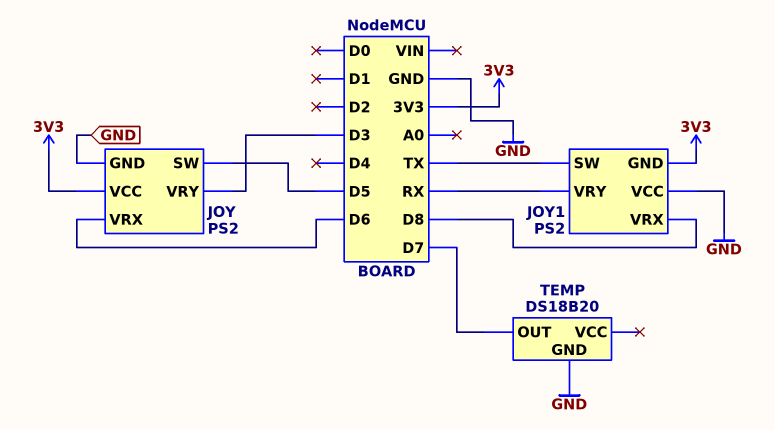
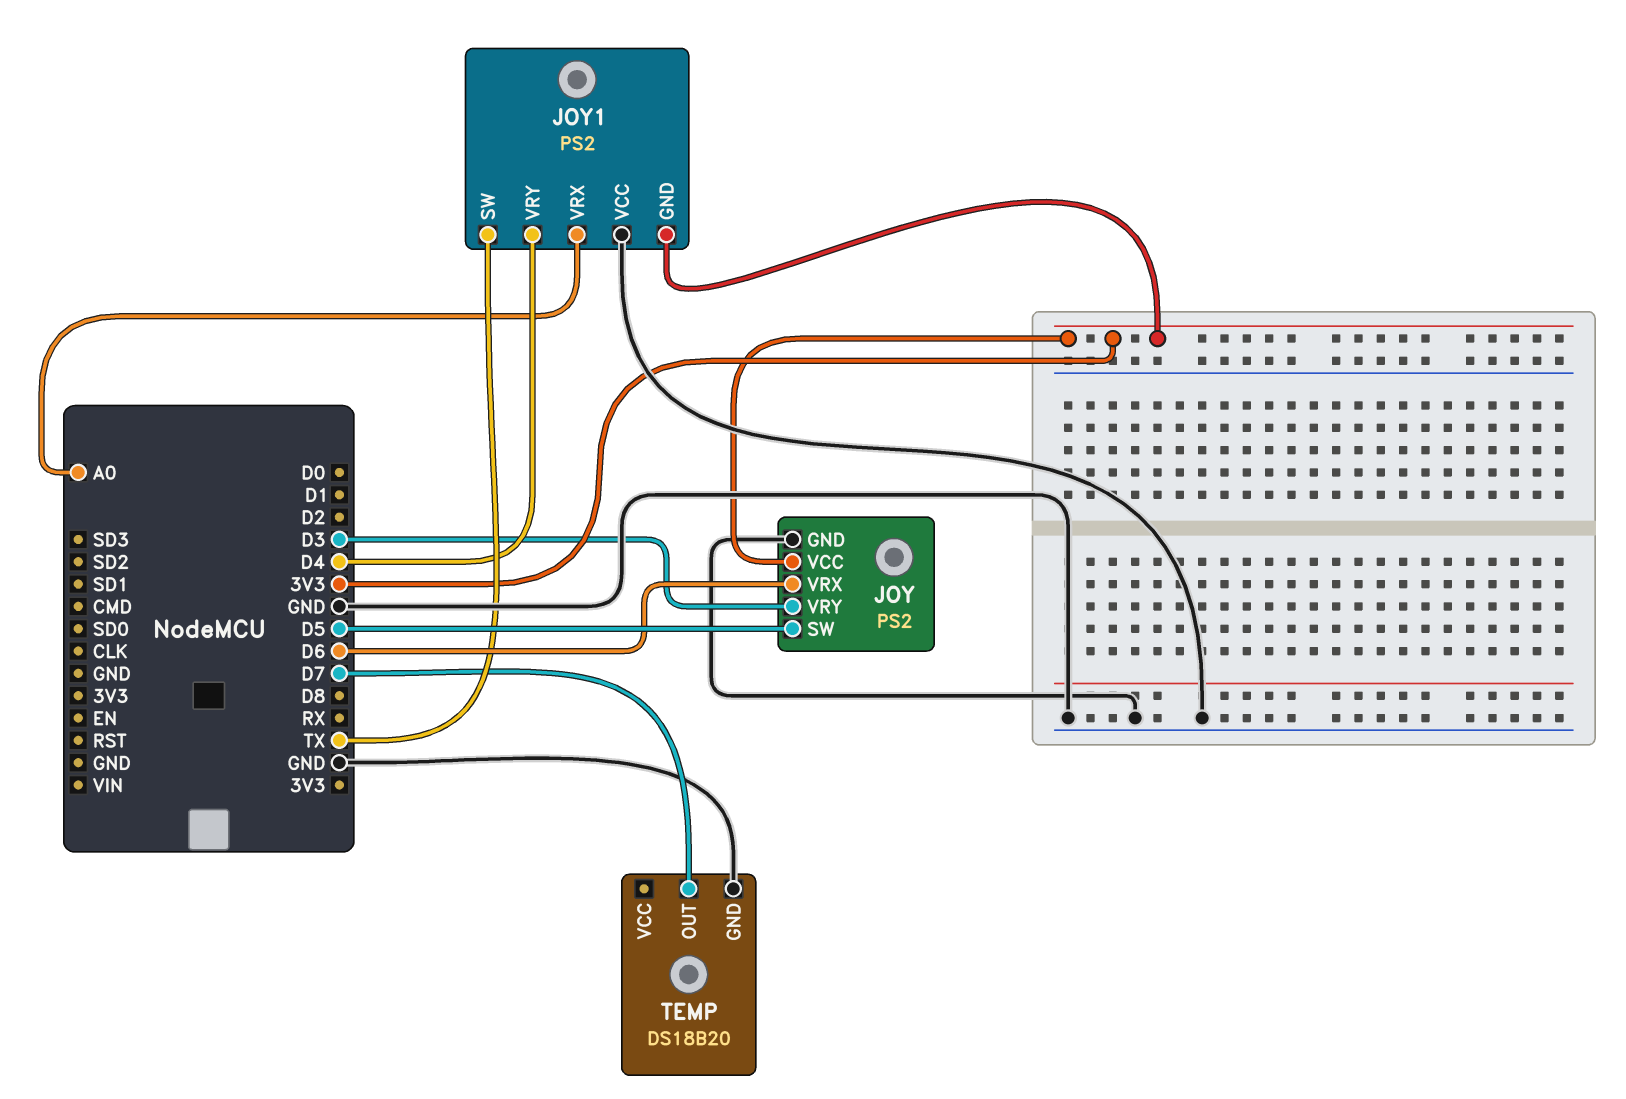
JOY1 pin VRX: D8 -> A0
JOY1 pin VRY: RX -> D4

